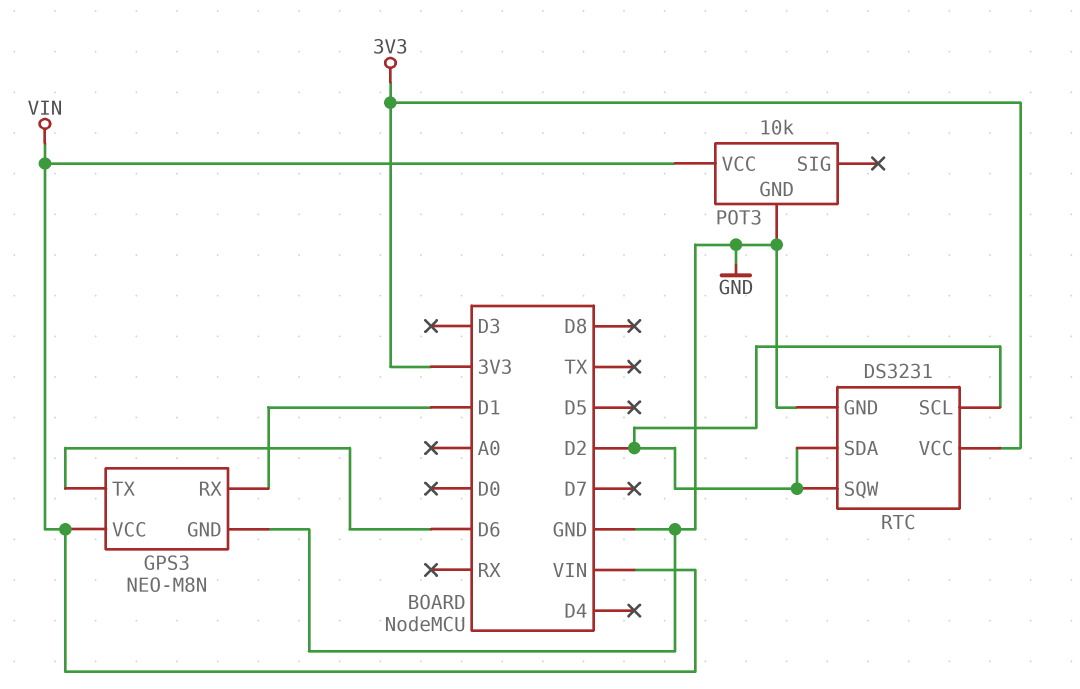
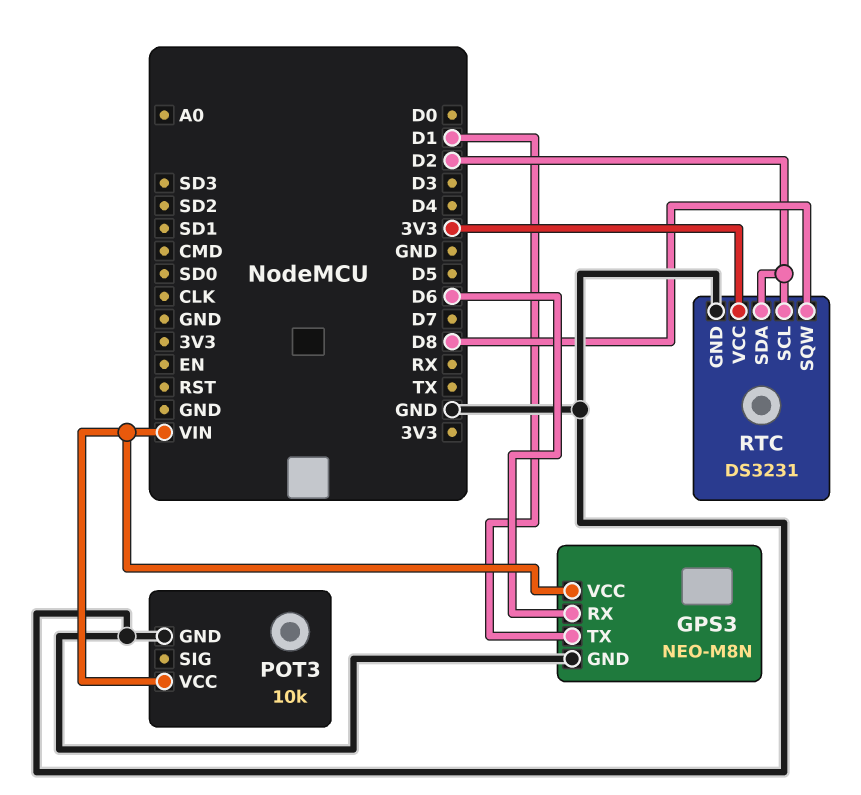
GPS3 pin RX: D1 -> D6
GPS3 pin TX: D6 -> D1
RTC pin SQW: D2 -> D8

